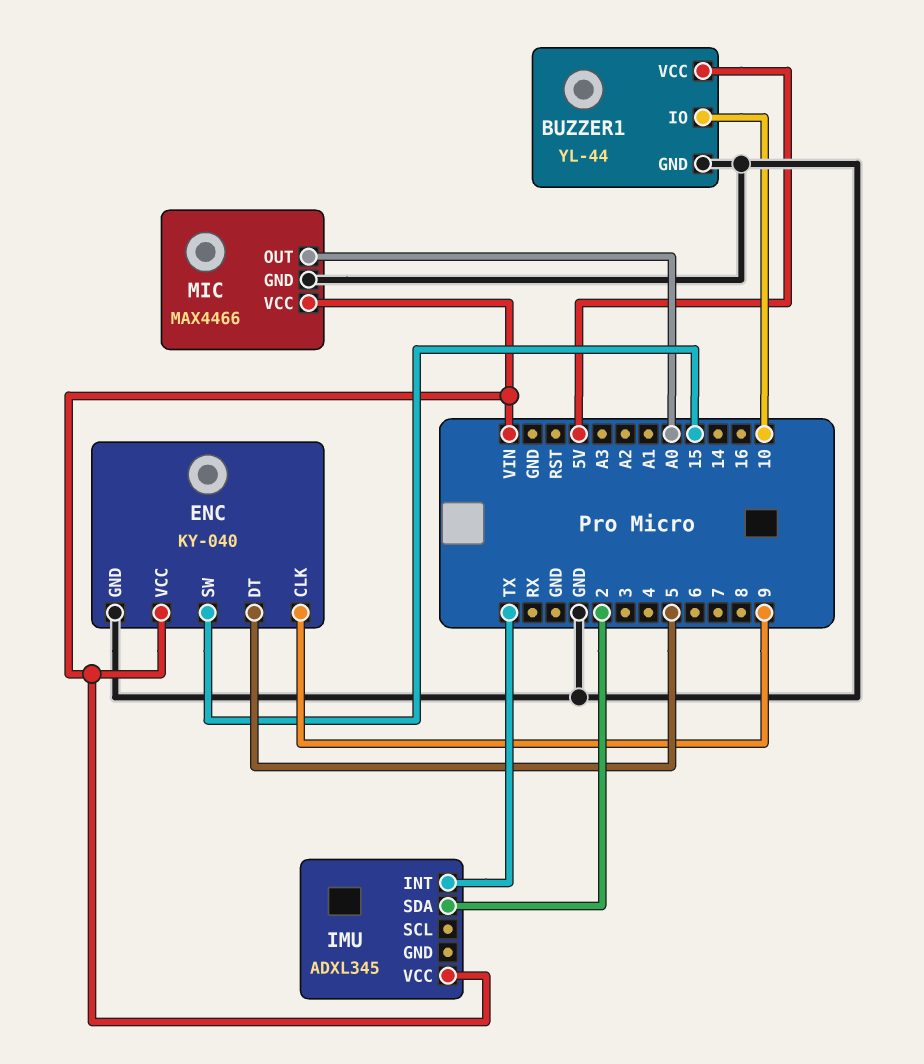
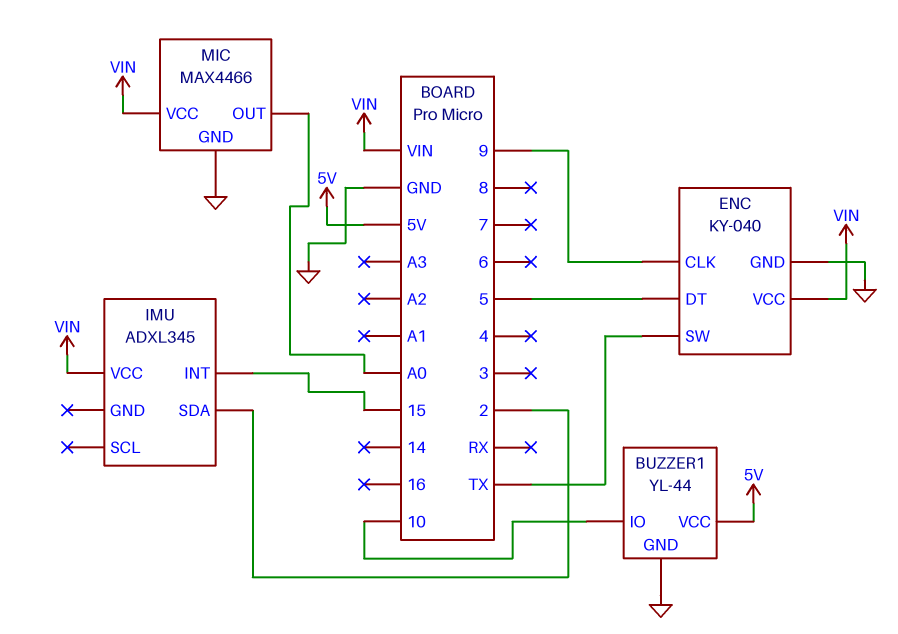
ENC pin SW: 15 -> TX
IMU pin INT: TX -> 15

